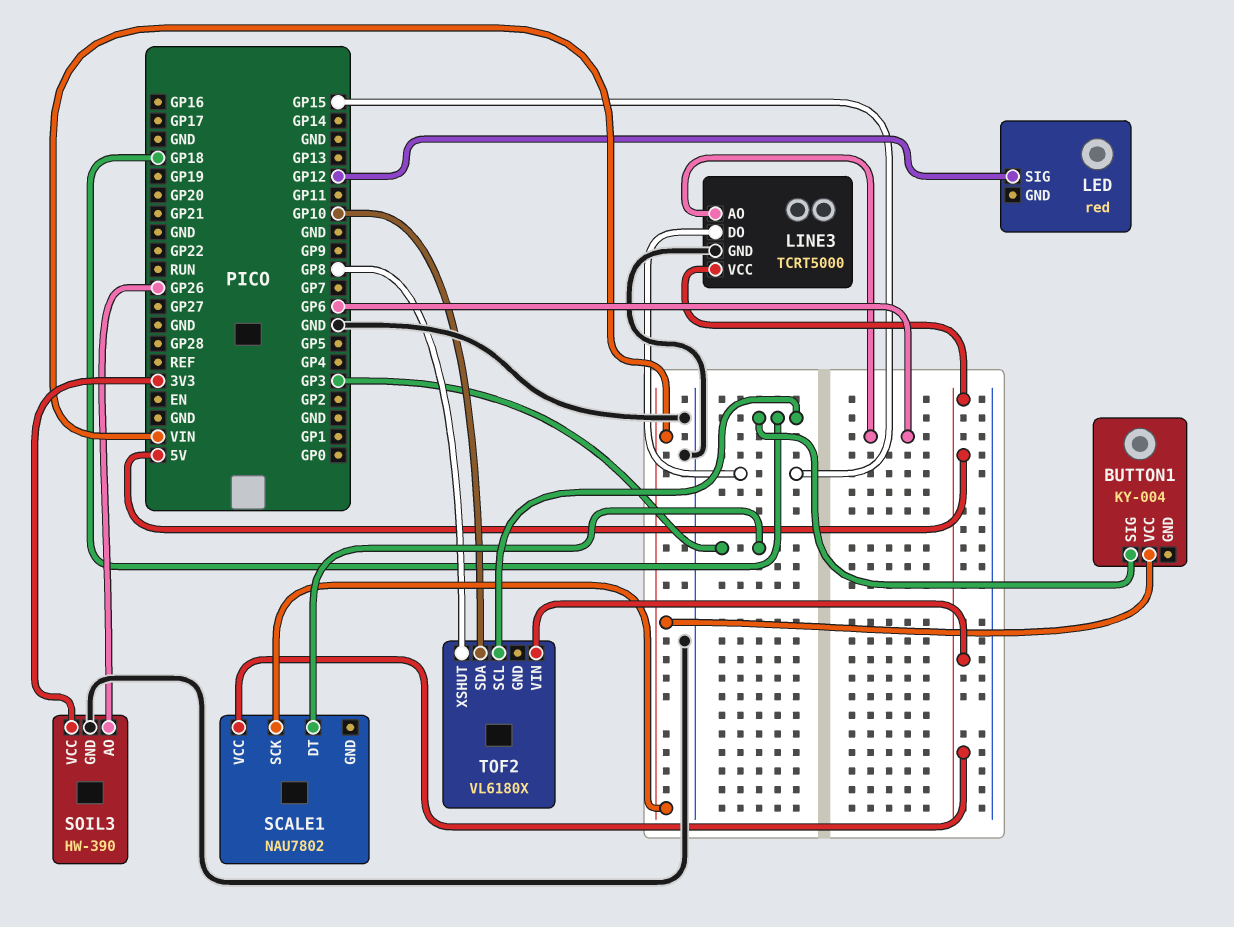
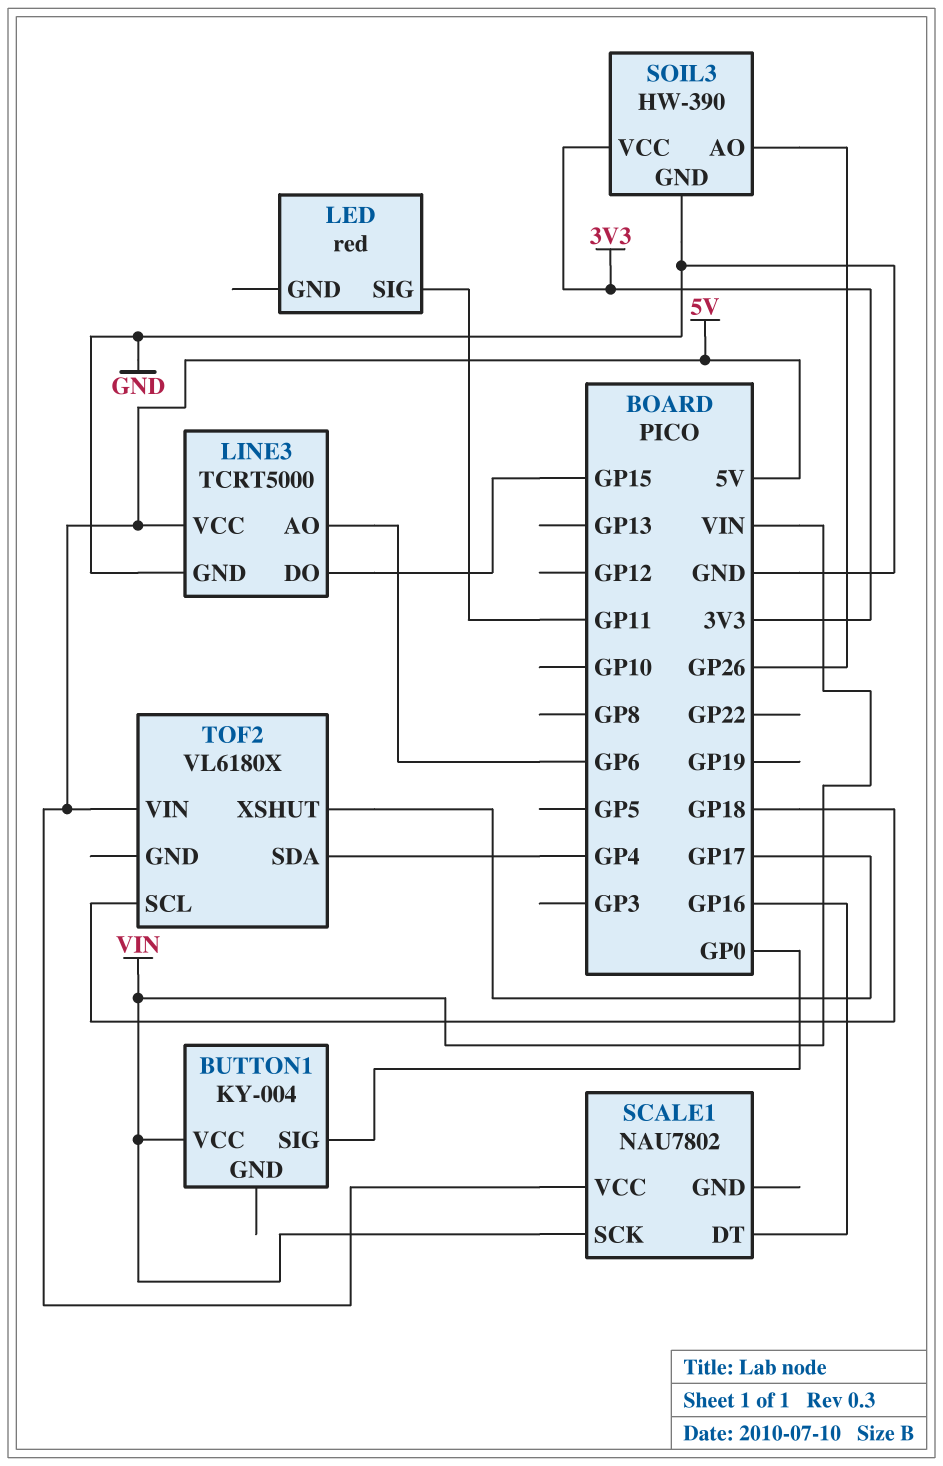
BUTTON1 pin SIG: GP18 -> GP0
LED pin SIG: GP12 -> GP11
SCALE1 pin DT: GP3 -> GP16
TOF2 pin SDA: GP10 -> GP4
TOF2 pin XSHUT: GP8 -> GP17

